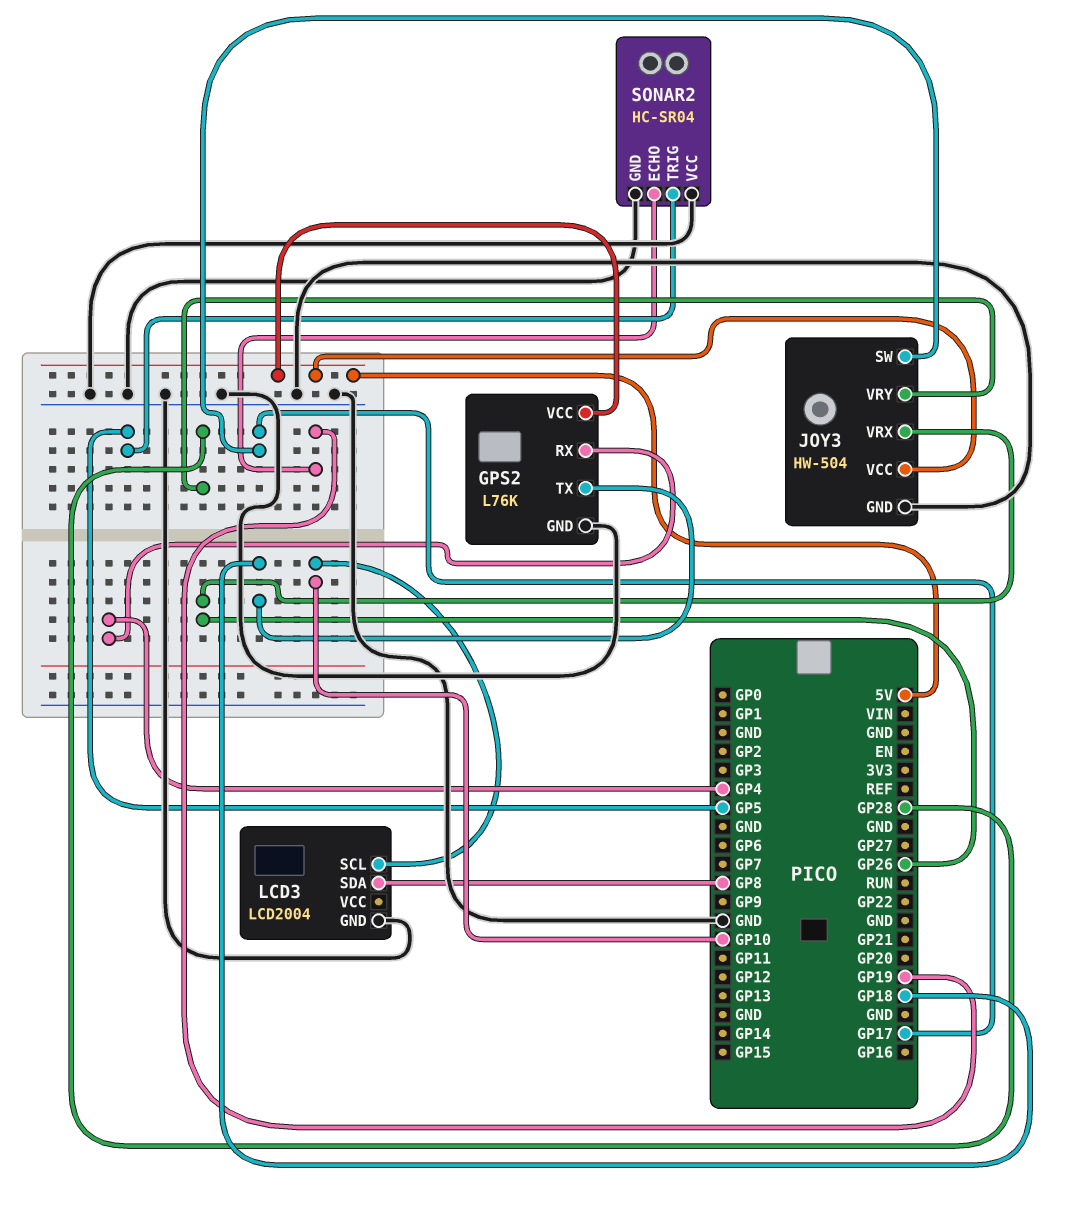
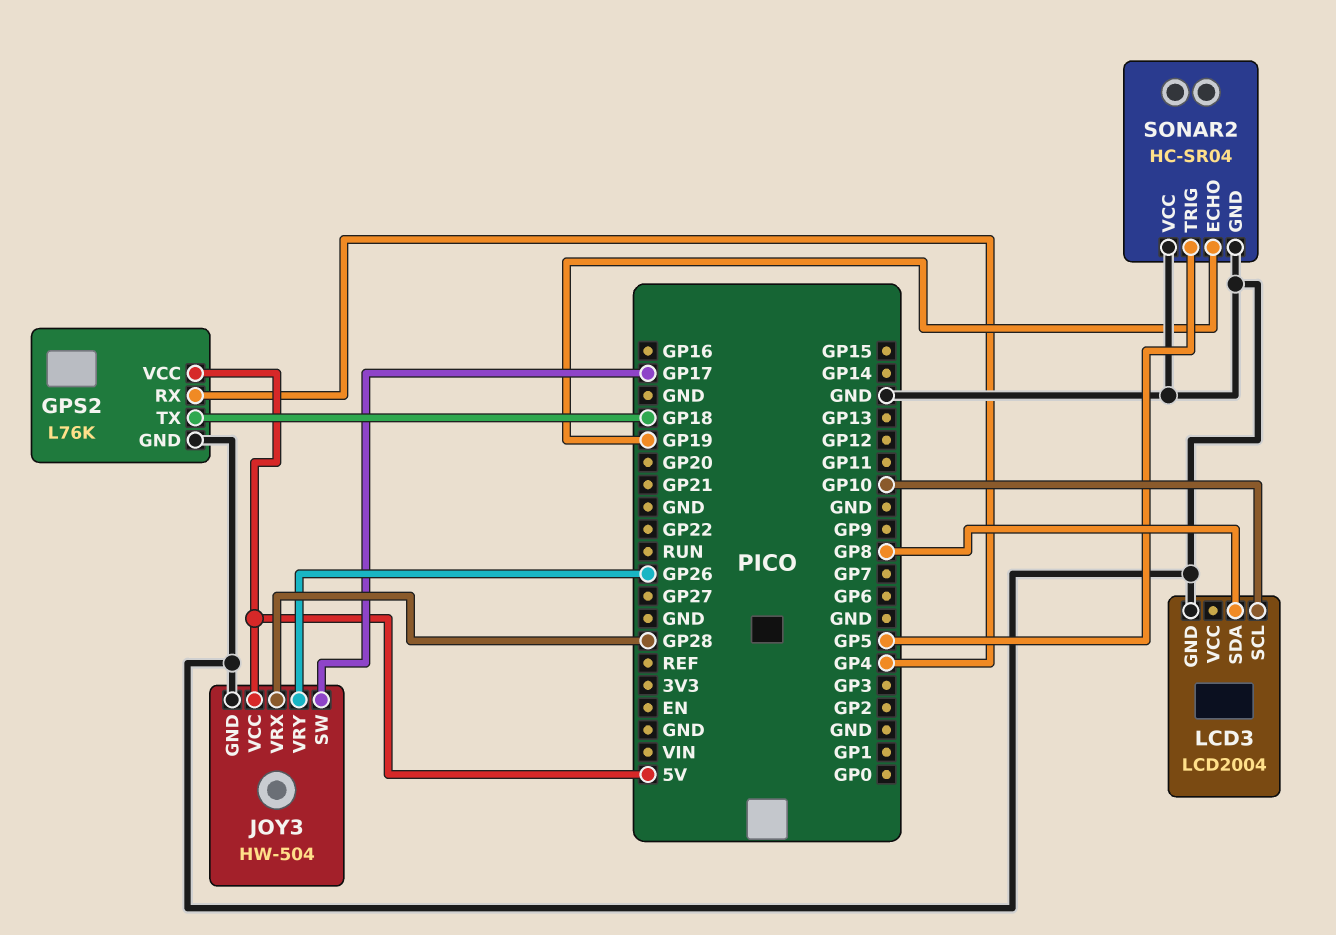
JOY3 pin VRX: GP26 -> GP28
JOY3 pin VRY: GP28 -> GP26

